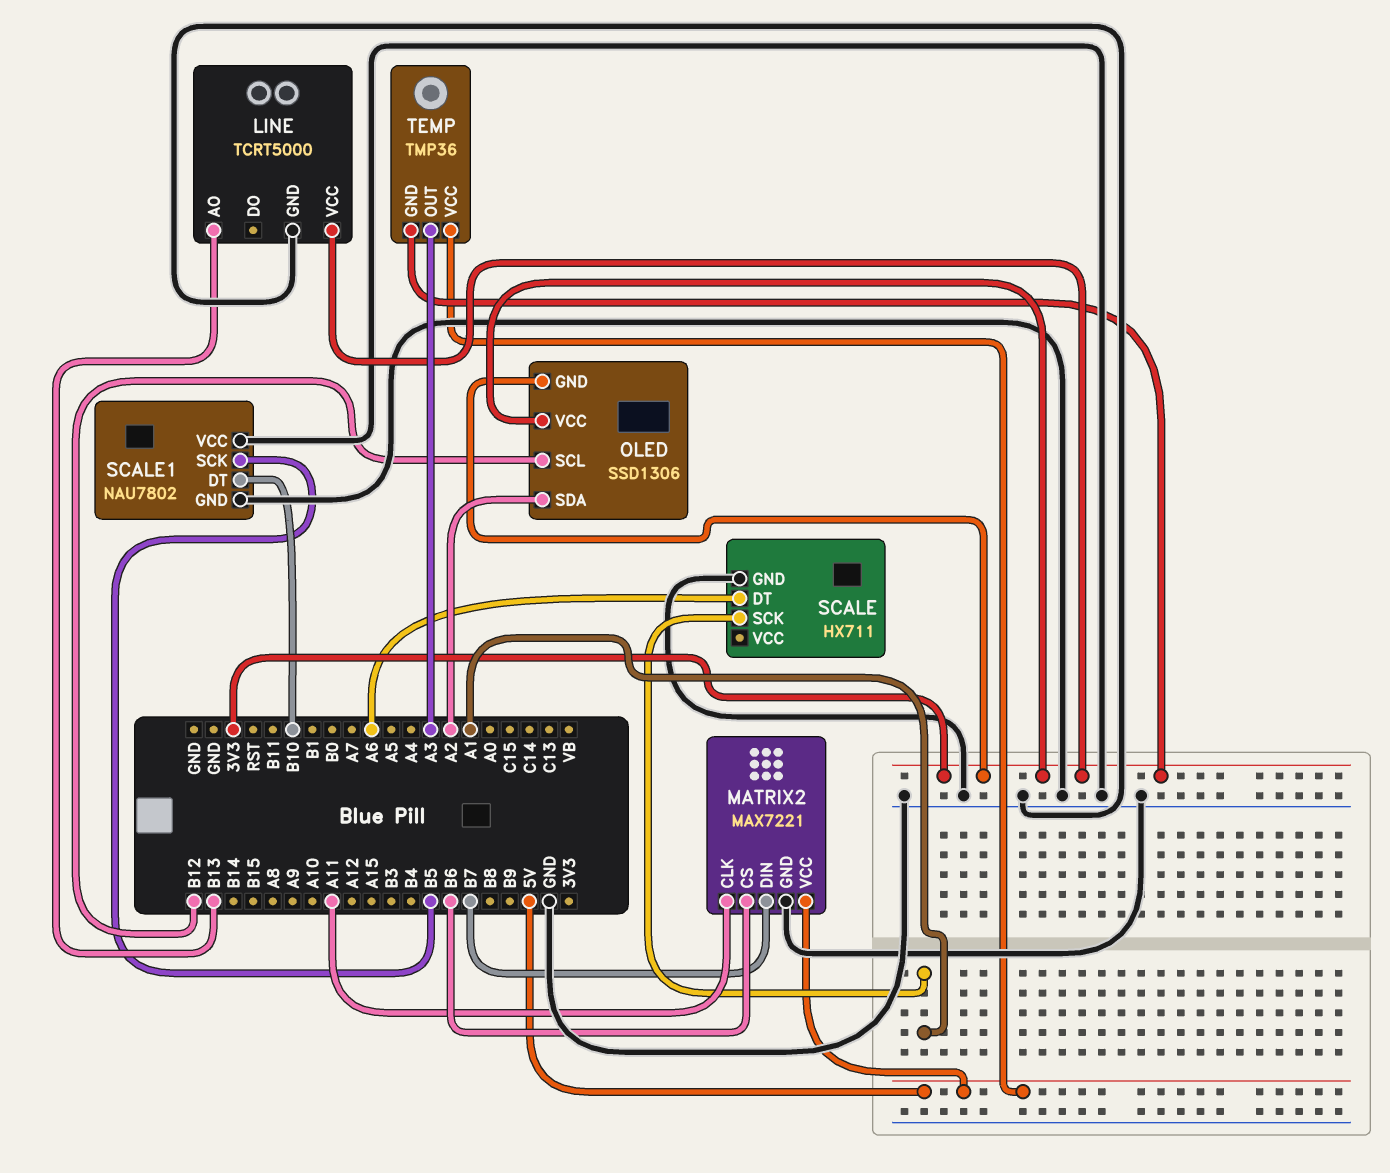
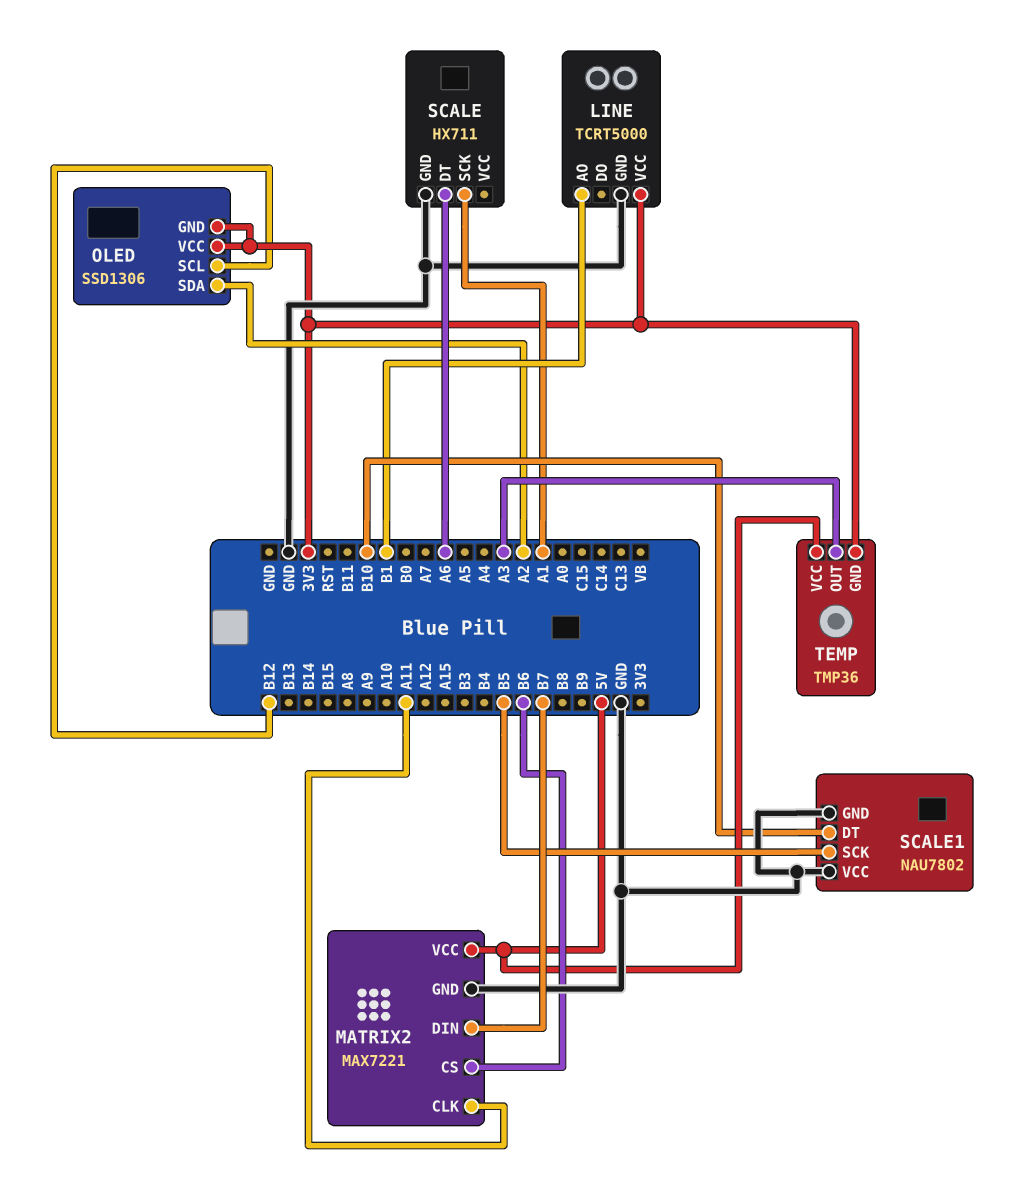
LINE pin AO: B13 -> B1

